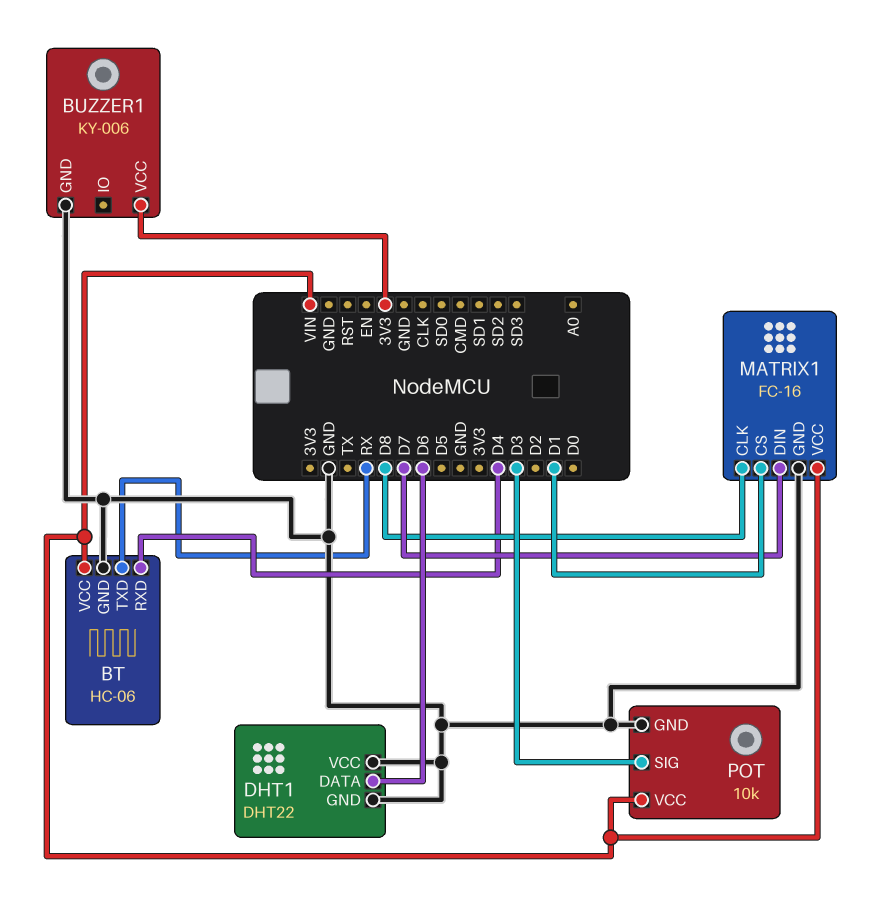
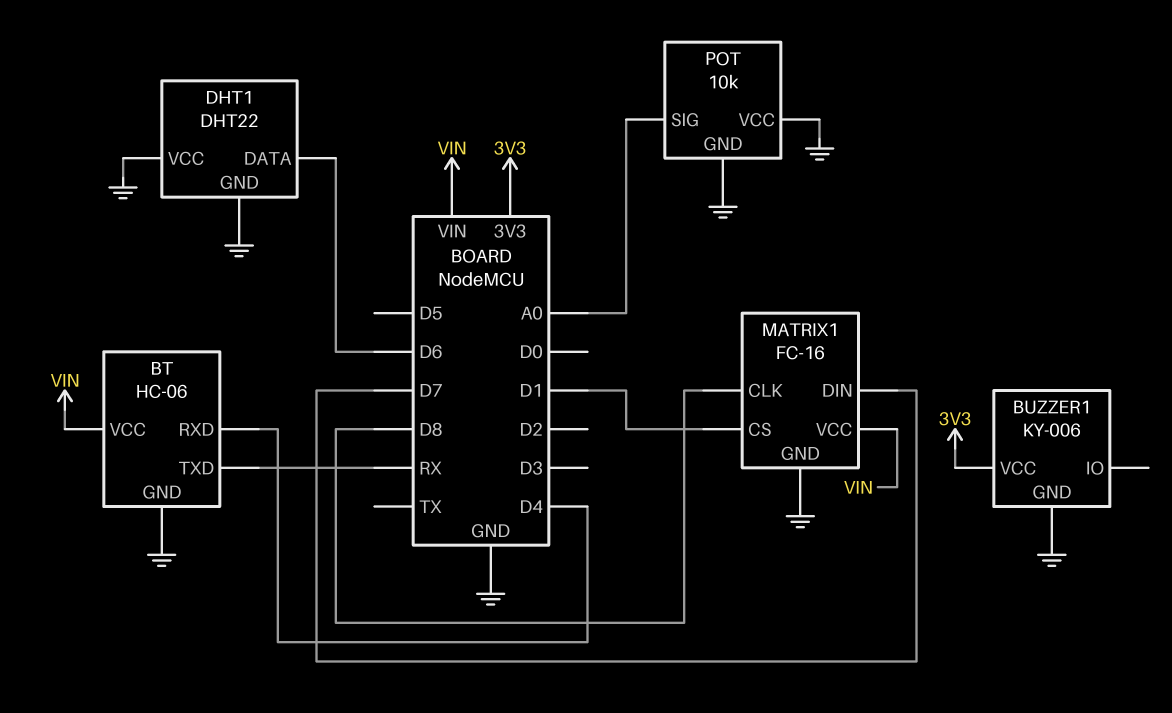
POT pin SIG: D3 -> A0
POT pin VCC: VIN -> GND

